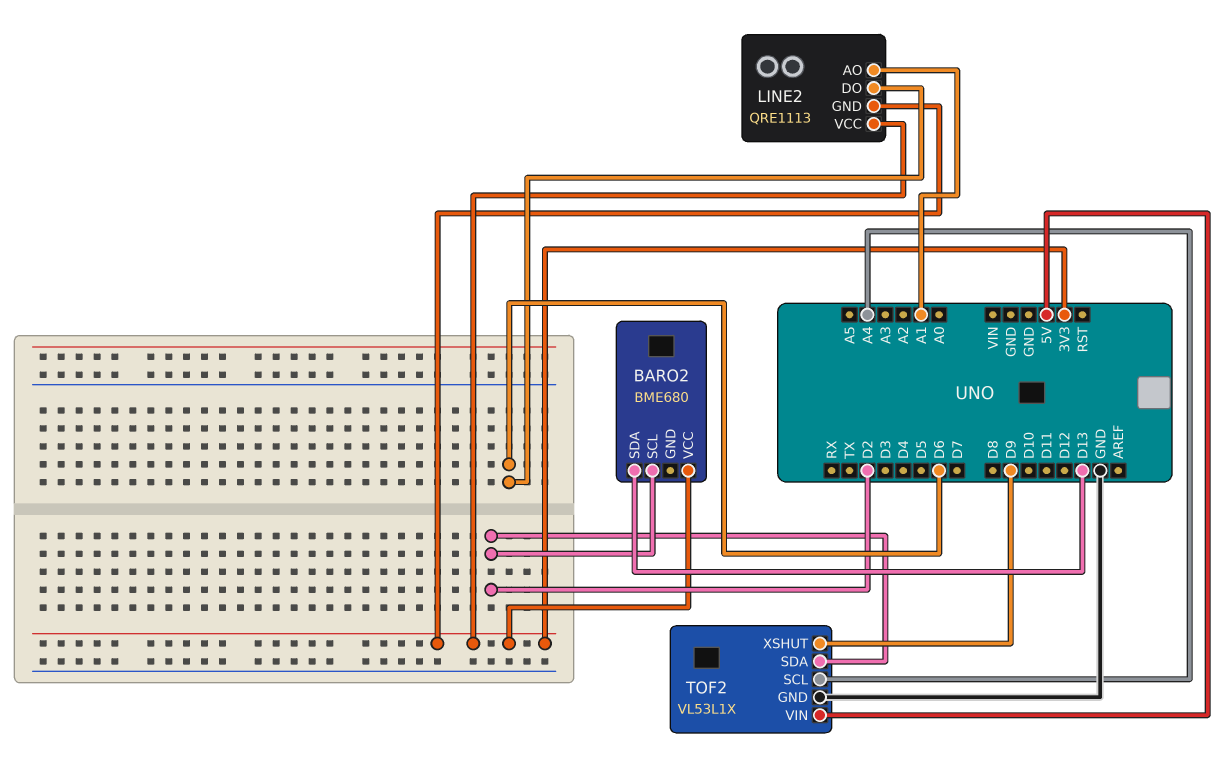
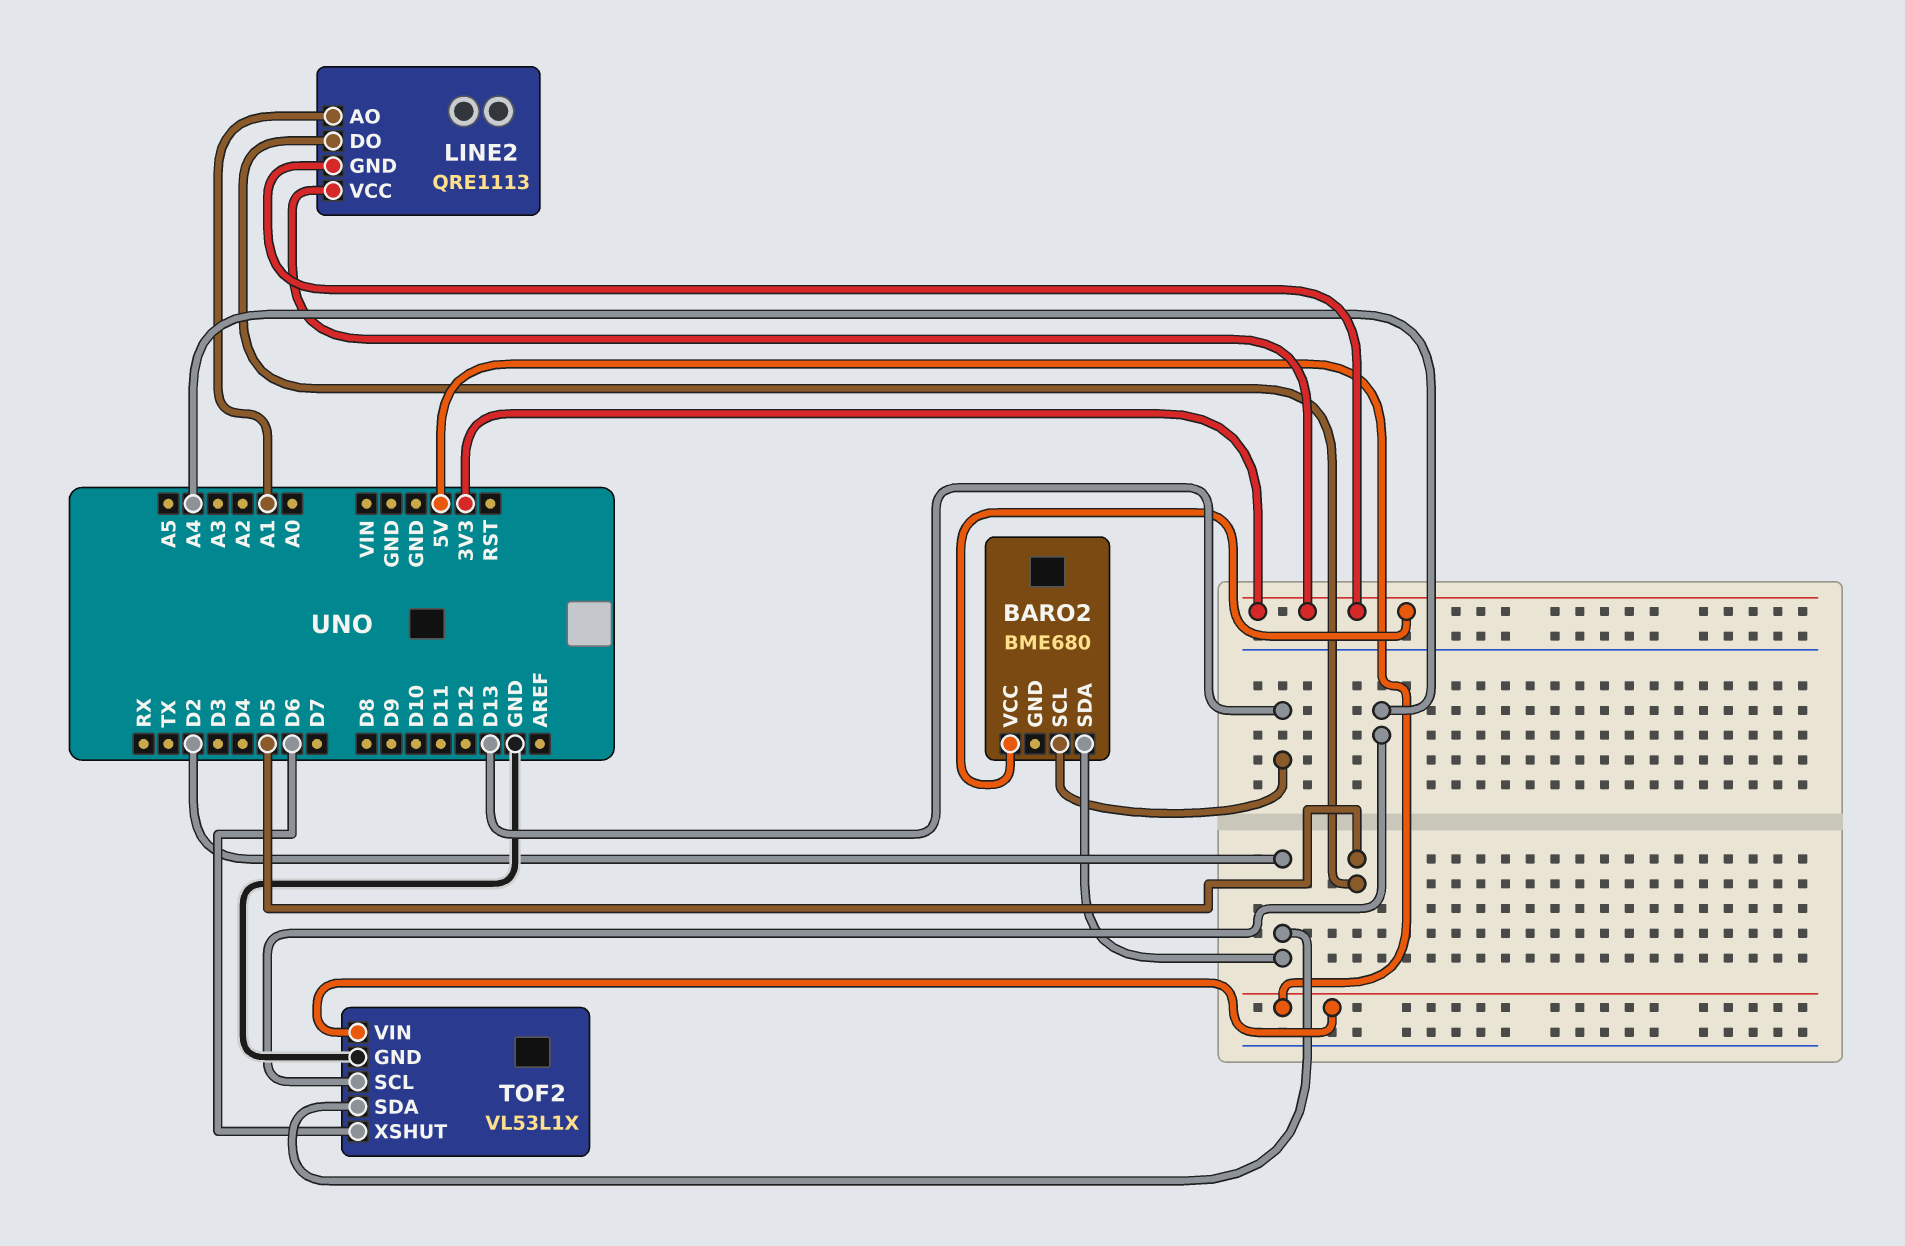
BARO2 pin SCL: D2 -> D13
BARO2 pin SDA: D13 -> D2
LINE2 pin DO: D6 -> D5
TOF2 pin XSHUT: D9 -> D6

